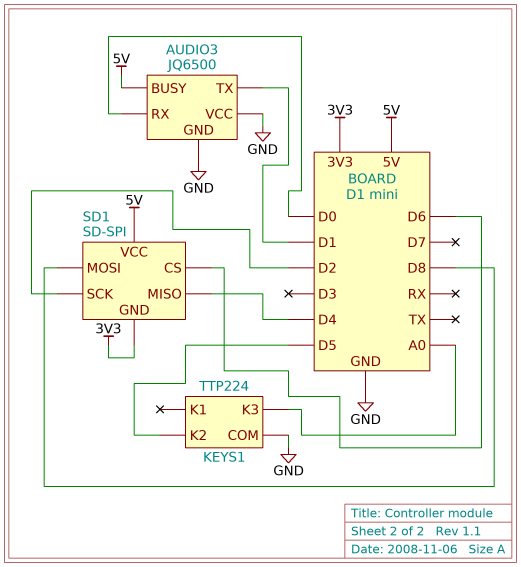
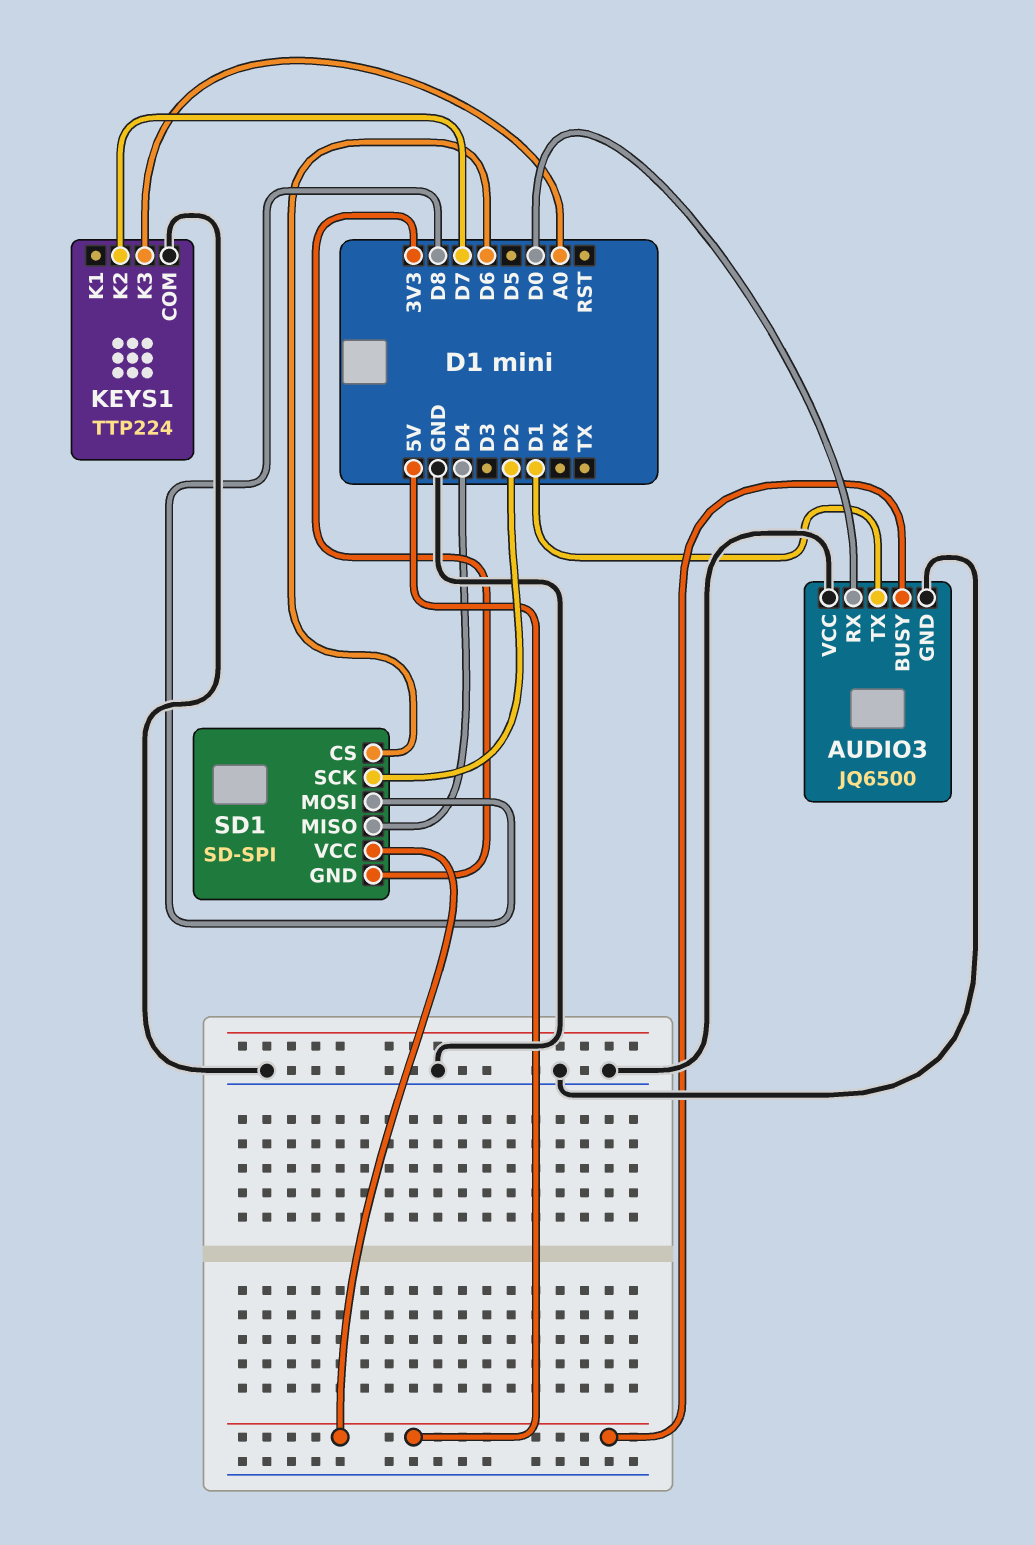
KEYS1 pin K2: D5 -> D7

